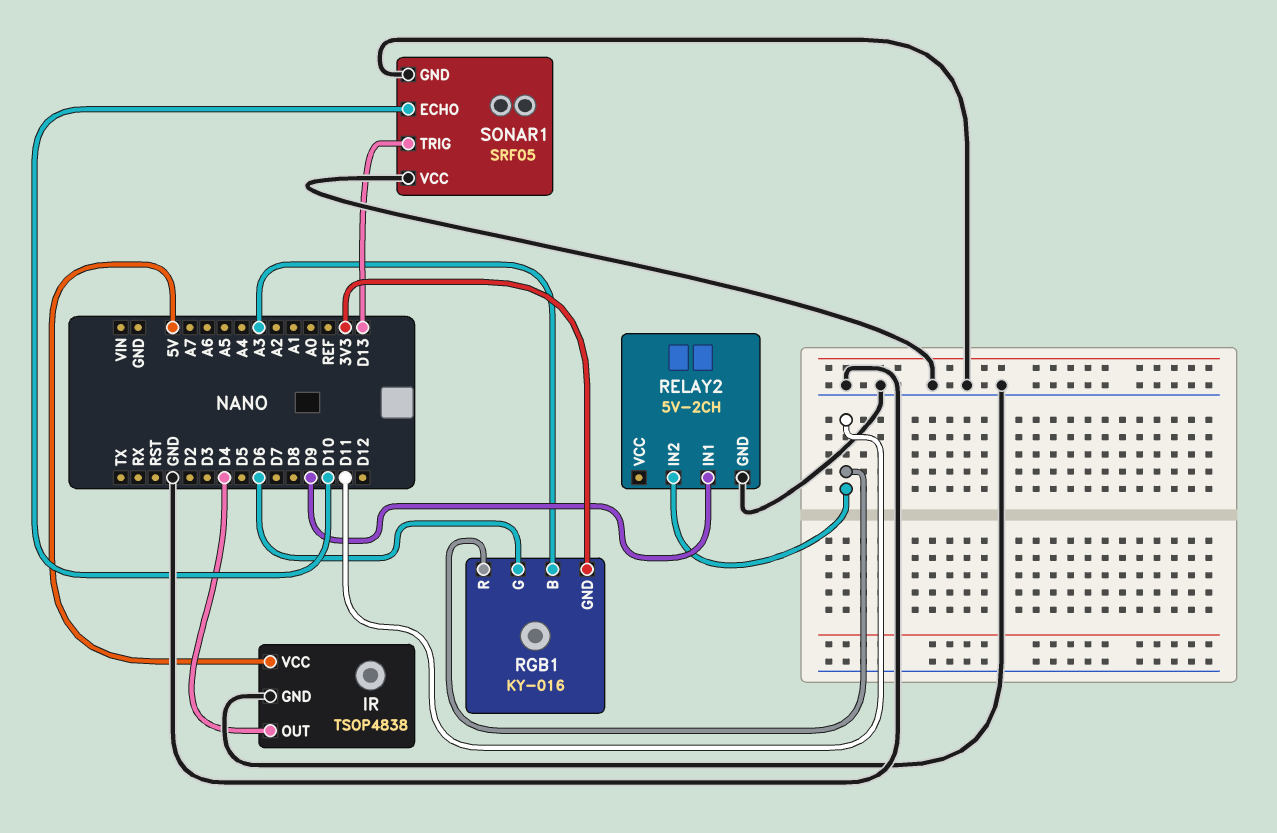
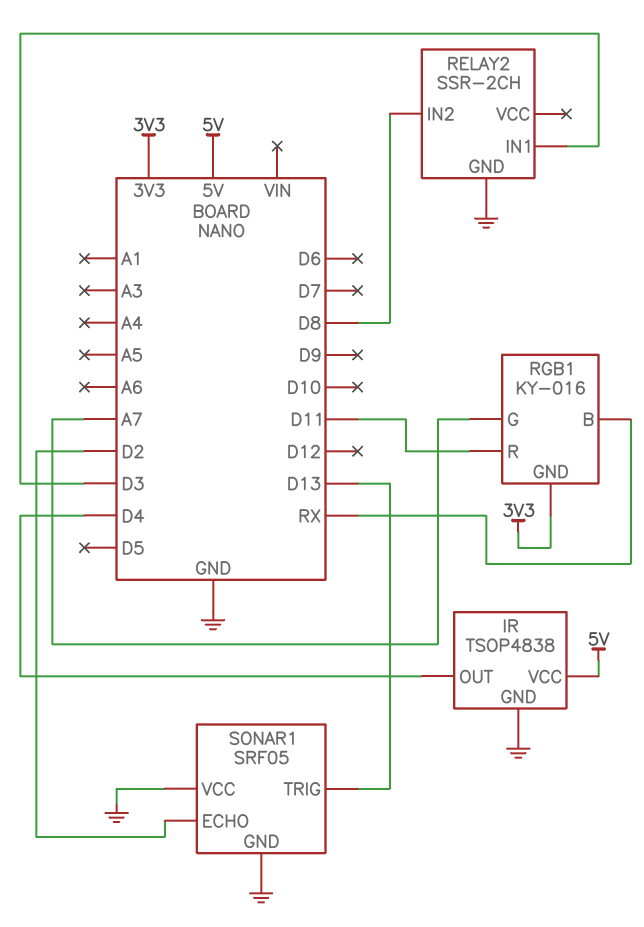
RELAY2: 5V-2CH -> SSR-2CH
RELAY2 pin IN1: D9 -> D3
RELAY2 pin IN2: D11 -> D8
RGB1 pin B: A3 -> RX
RGB1 pin G: D6 -> A7
SONAR1 pin ECHO: D10 -> D2

